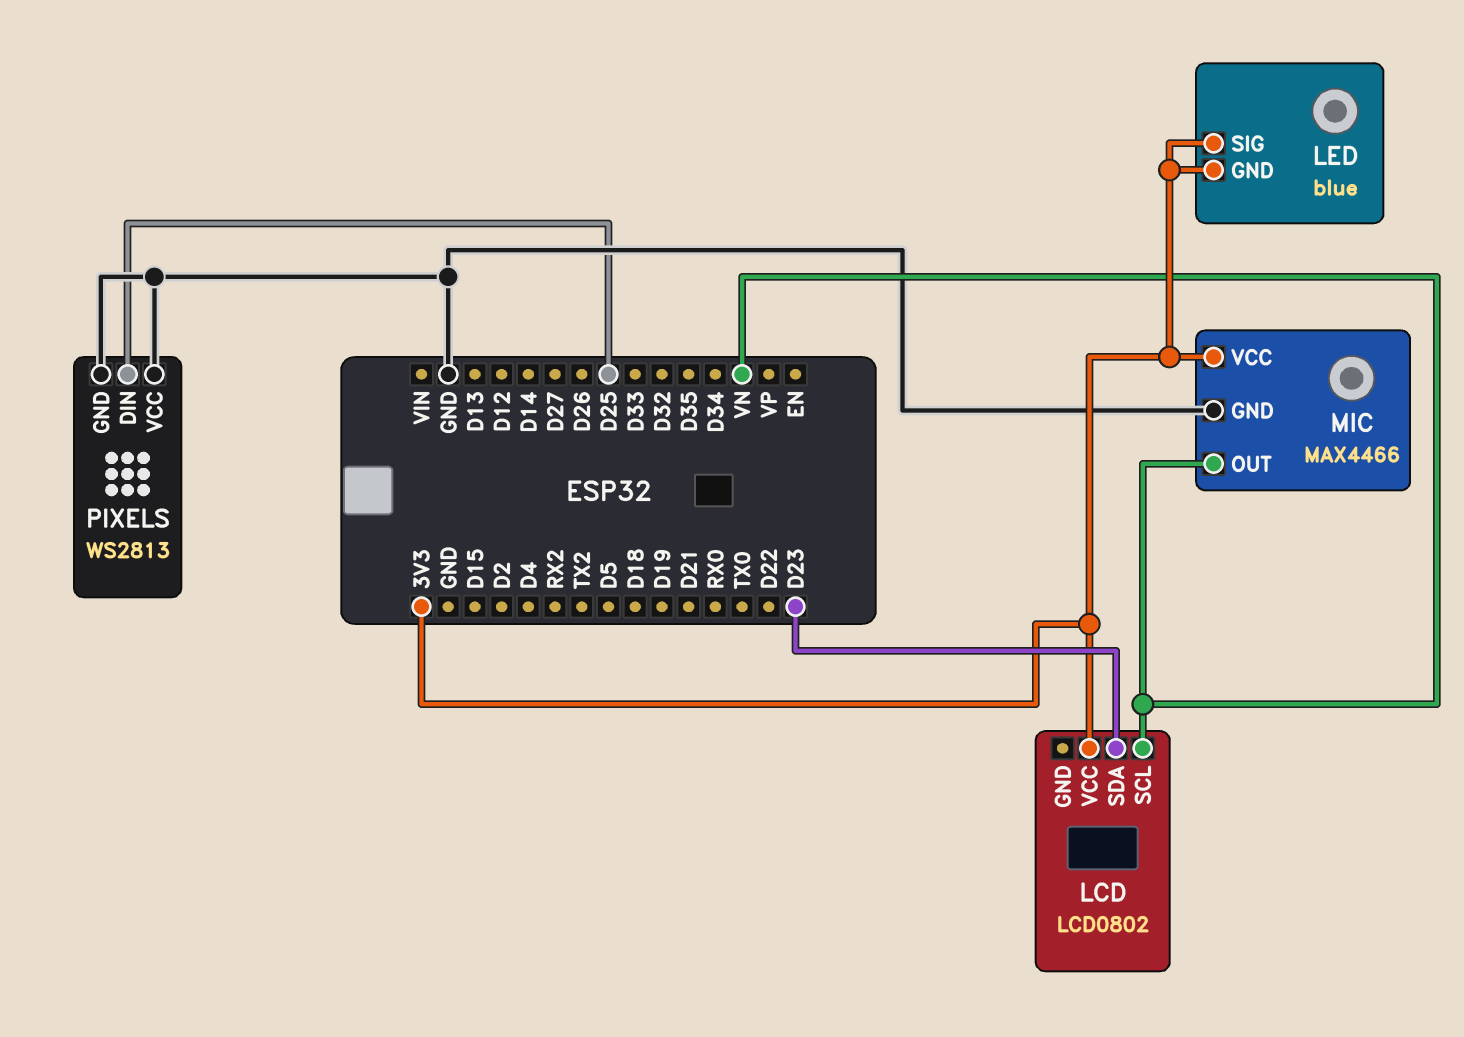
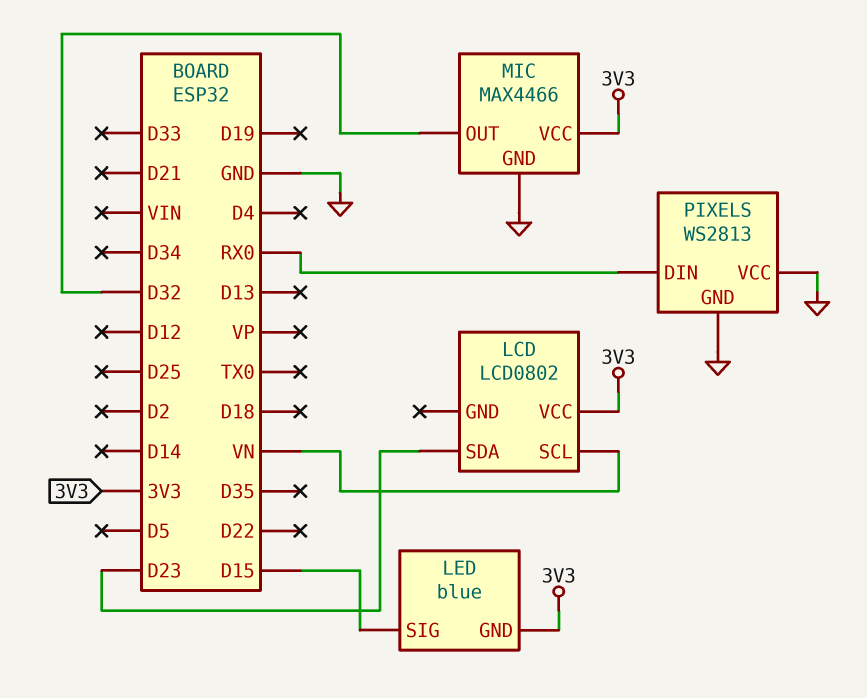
LED pin SIG: 3V3 -> D15
MIC pin OUT: VN -> D32
PIXELS pin DIN: D25 -> RX0

